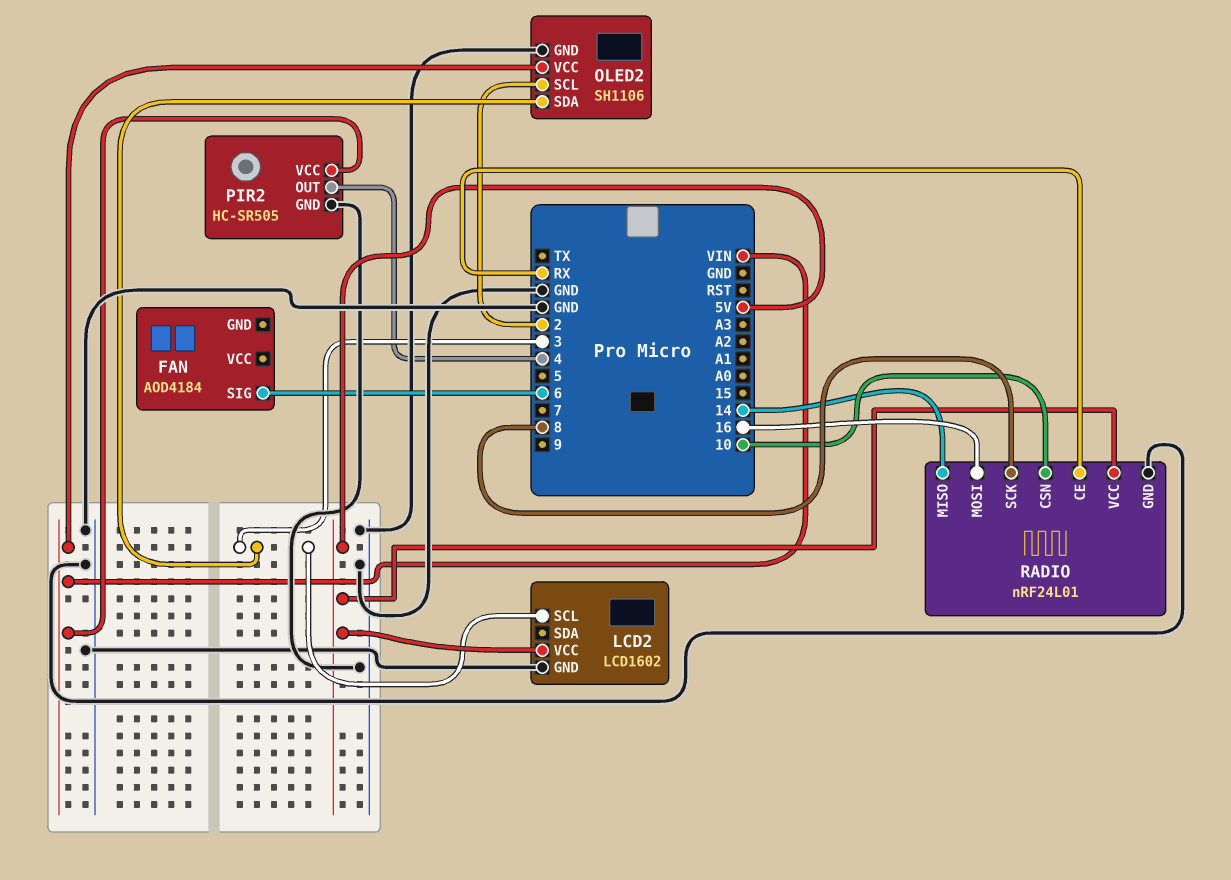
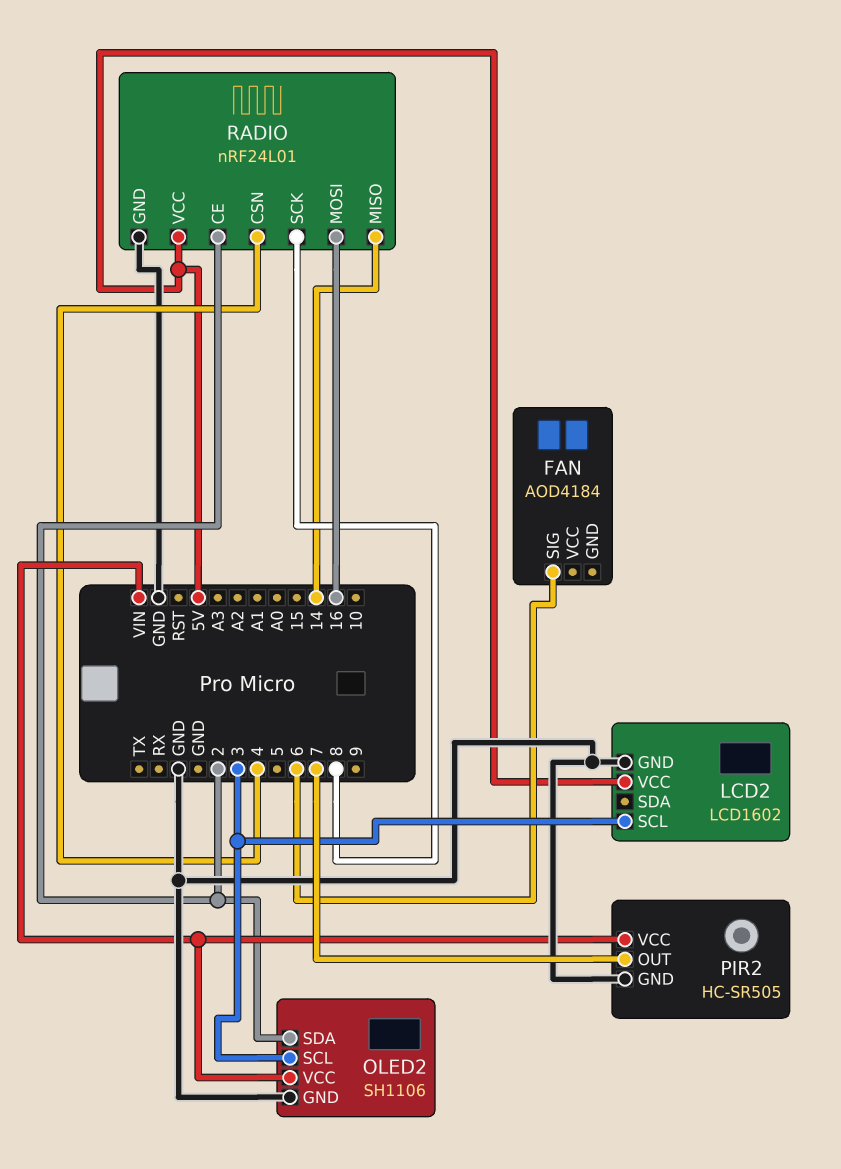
OLED2 pin SCL: 2 -> 3
OLED2 pin SDA: 3 -> 2
PIR2 pin OUT: 4 -> 7
RADIO pin CE: RX -> 2
RADIO pin CSN: 10 -> 4

